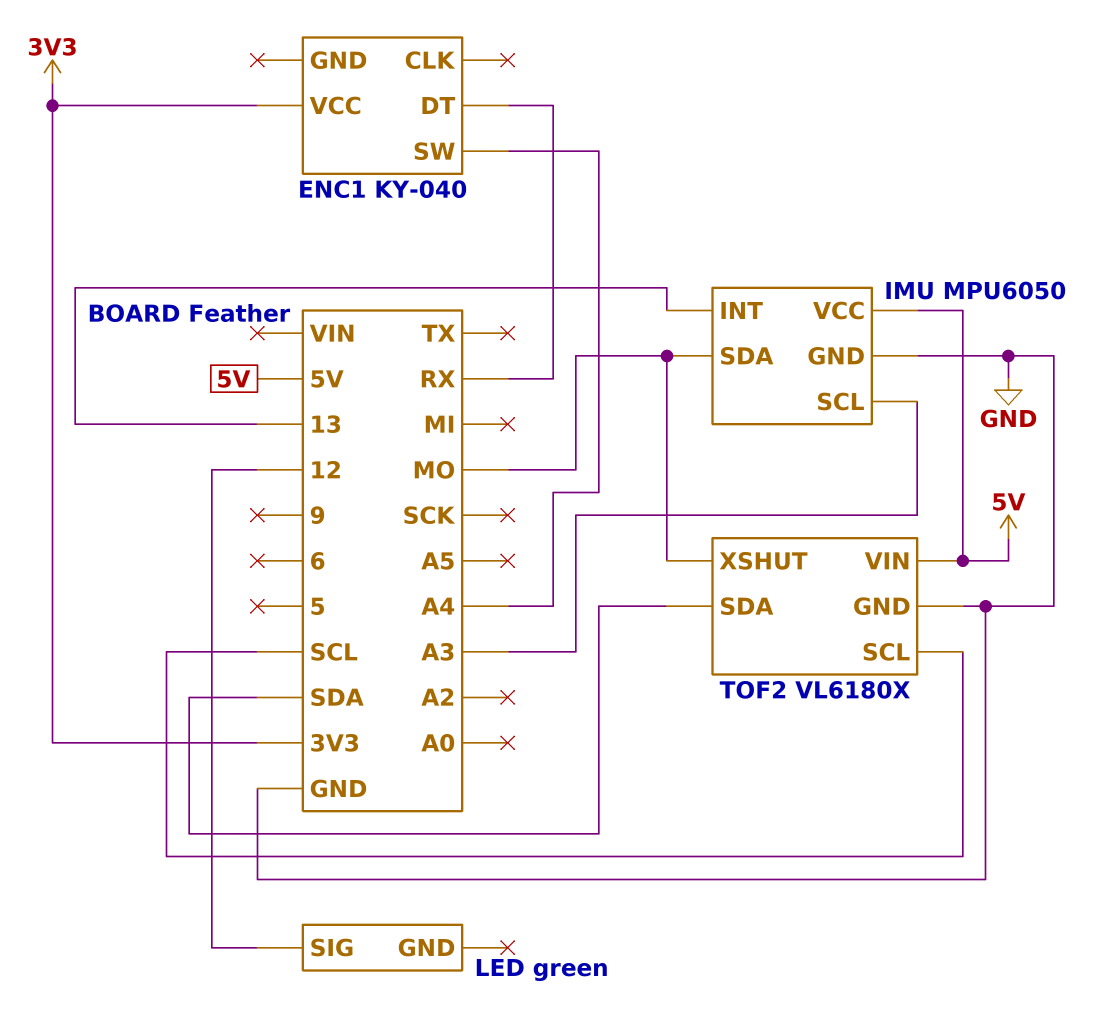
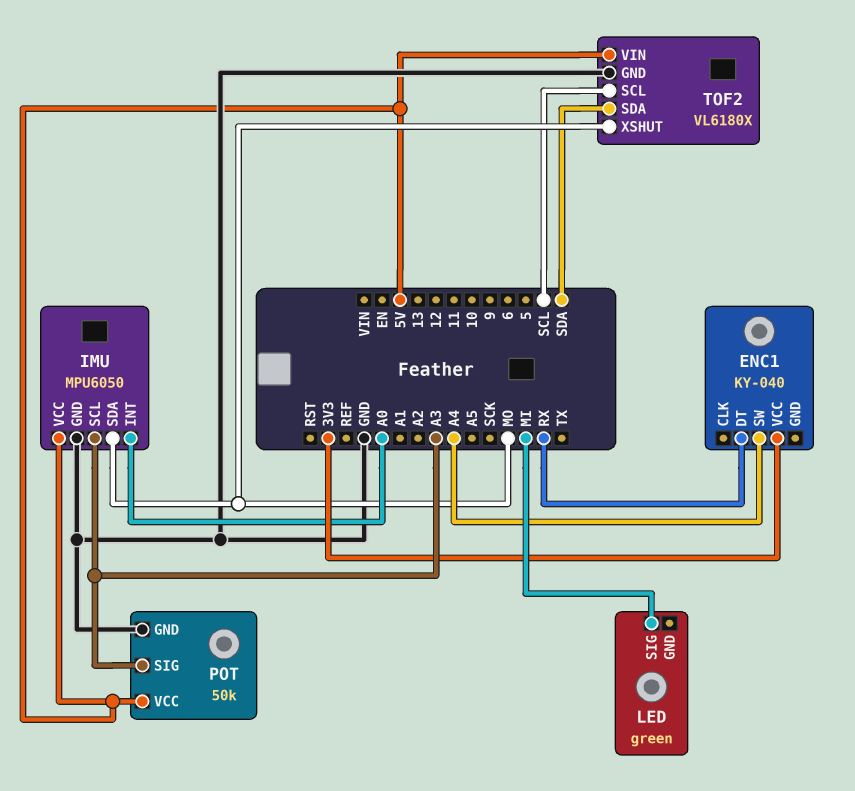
IMU pin INT: 13 -> A0
LED pin SIG: 12 -> MI
POT: none -> 50k
POT pin GND: none -> GND
POT pin SIG: none -> A3
POT pin VCC: none -> 5V

